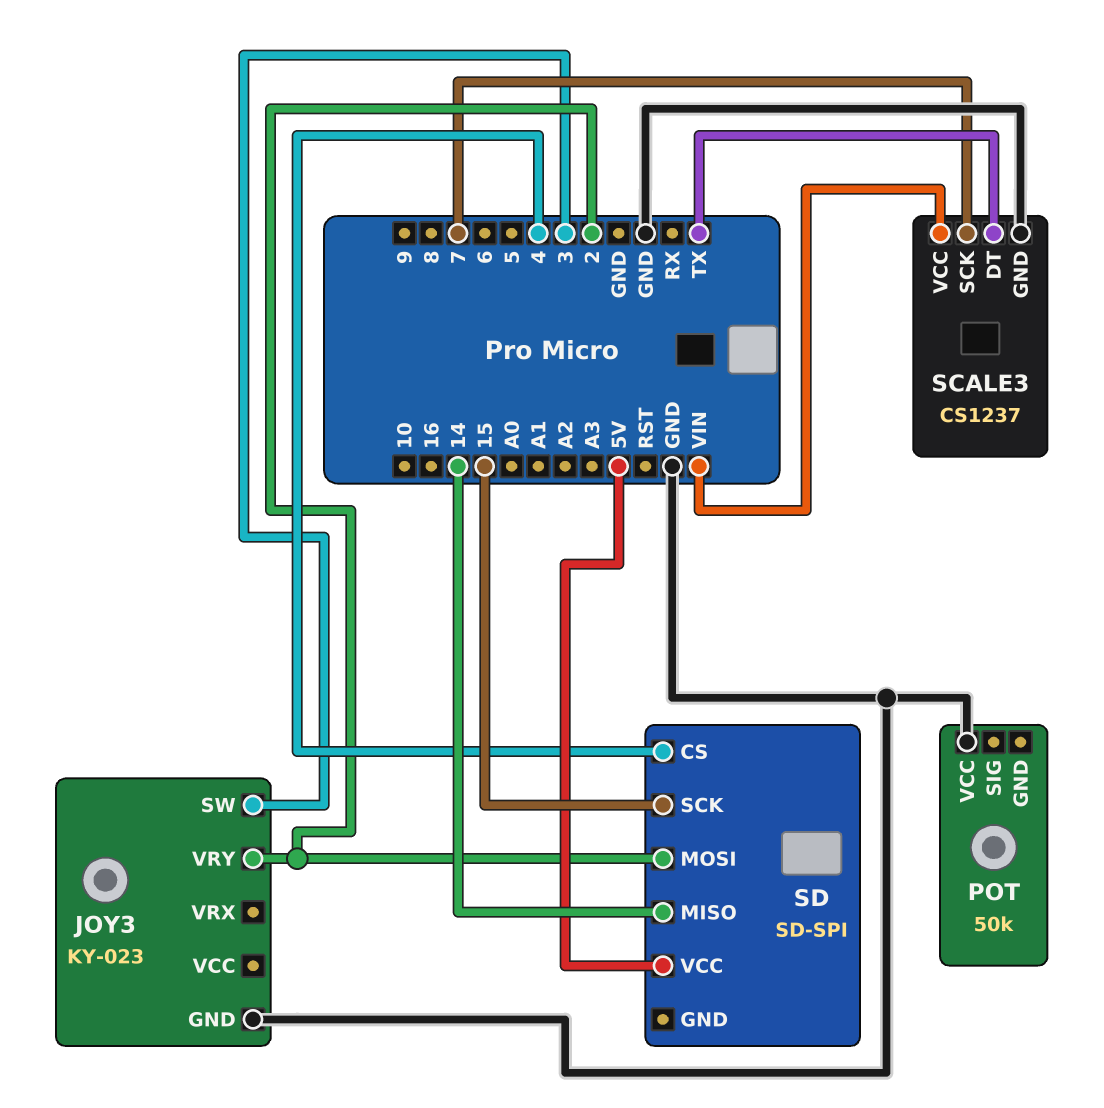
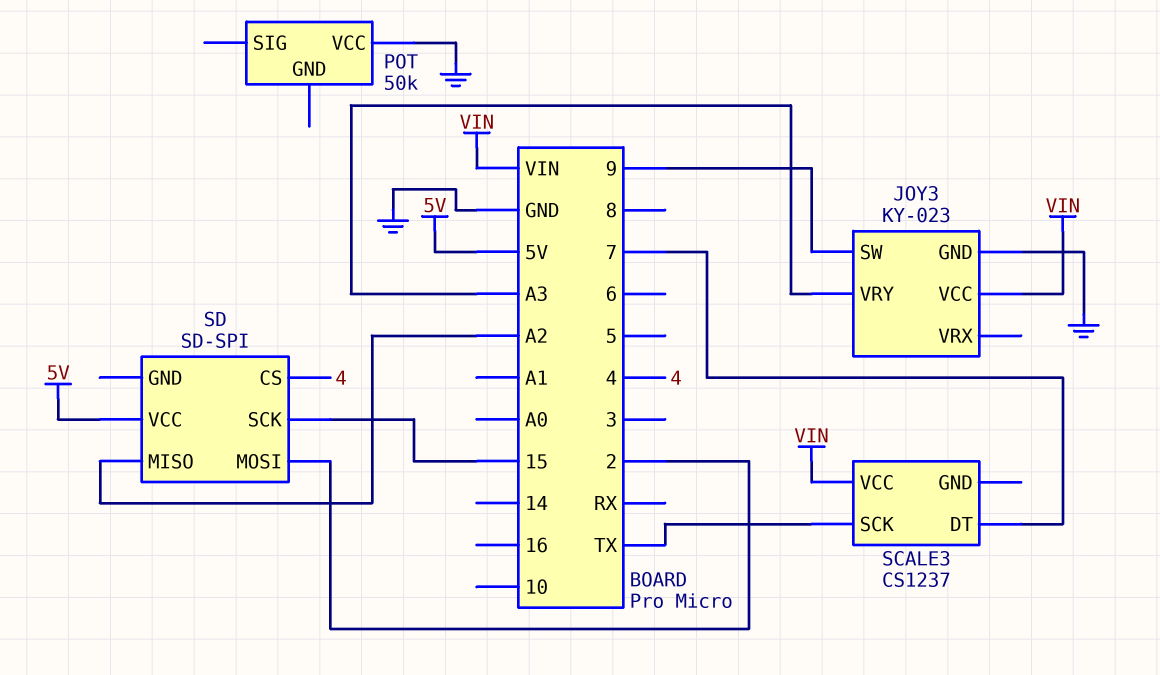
JOY3 pin SW: 3 -> 9
JOY3 pin VCC: none -> VIN
JOY3 pin VRY: 2 -> A3
SCALE3 pin DT: TX -> 7
SCALE3 pin GND: GND -> none
SCALE3 pin SCK: 7 -> TX
SD pin MISO: 14 -> A2

